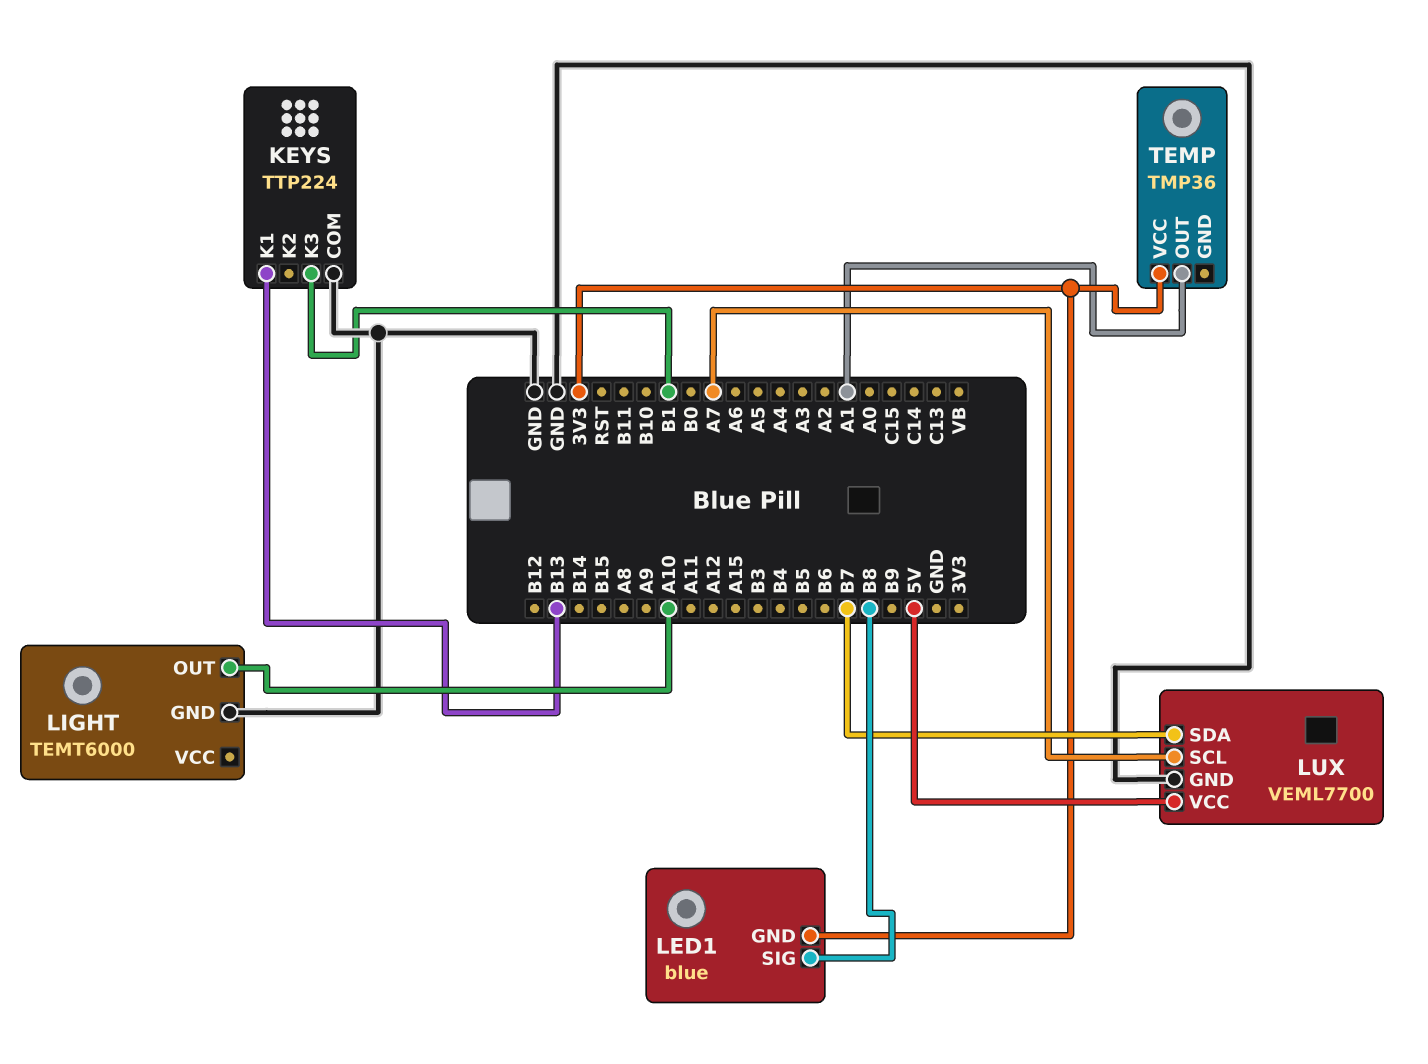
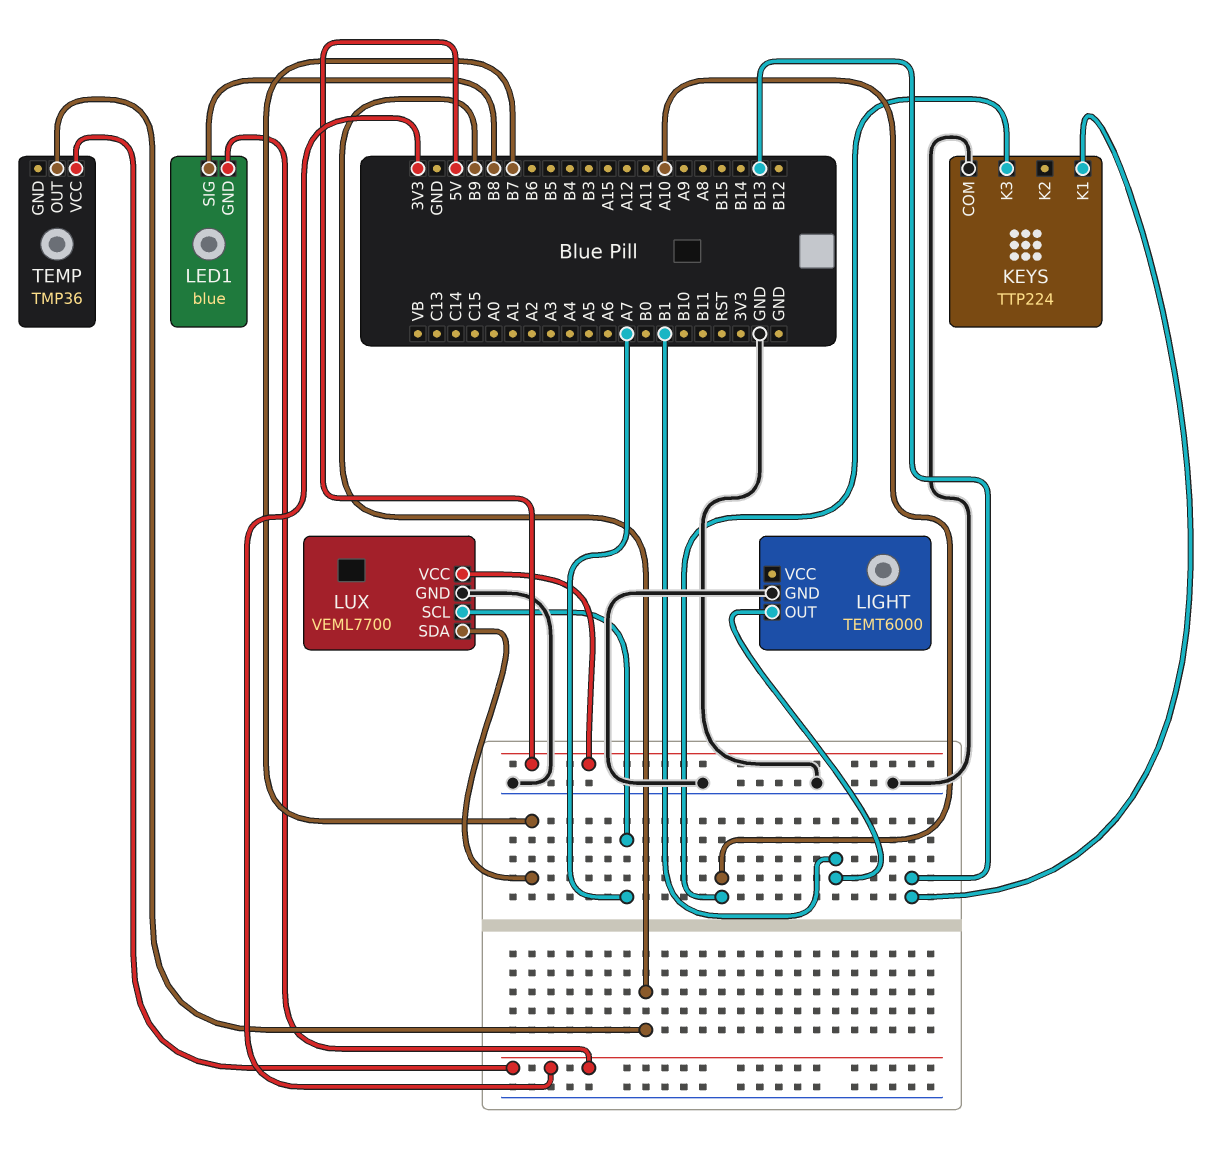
KEYS pin K3: B1 -> A10
LIGHT pin OUT: A10 -> B1
TEMP pin OUT: A1 -> B9

